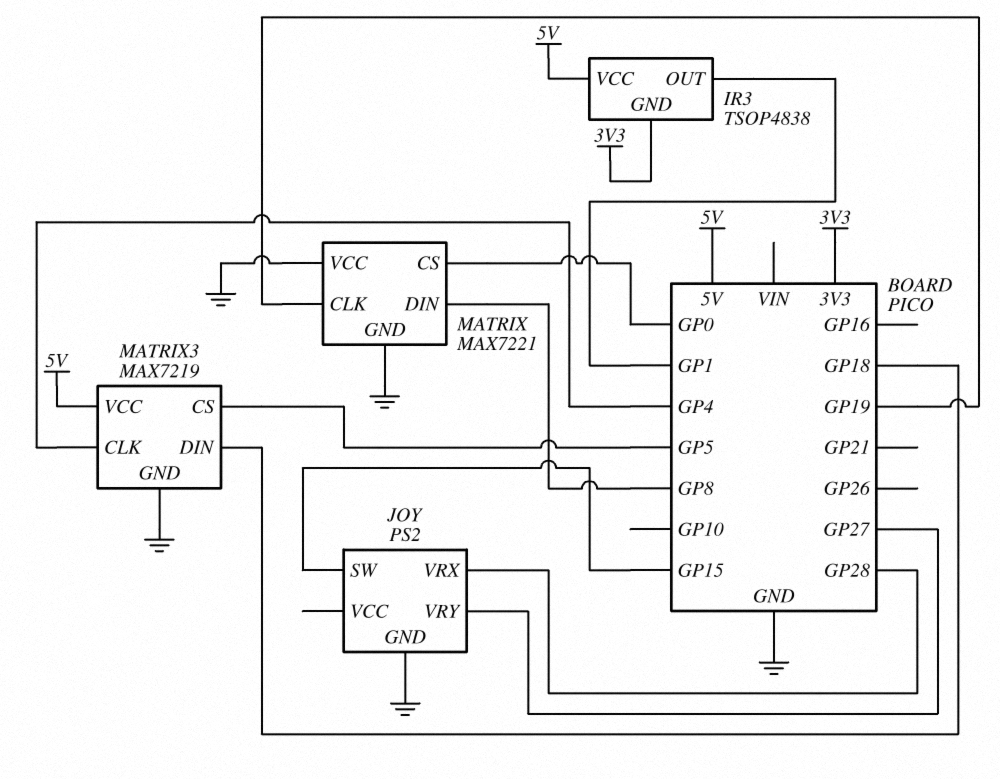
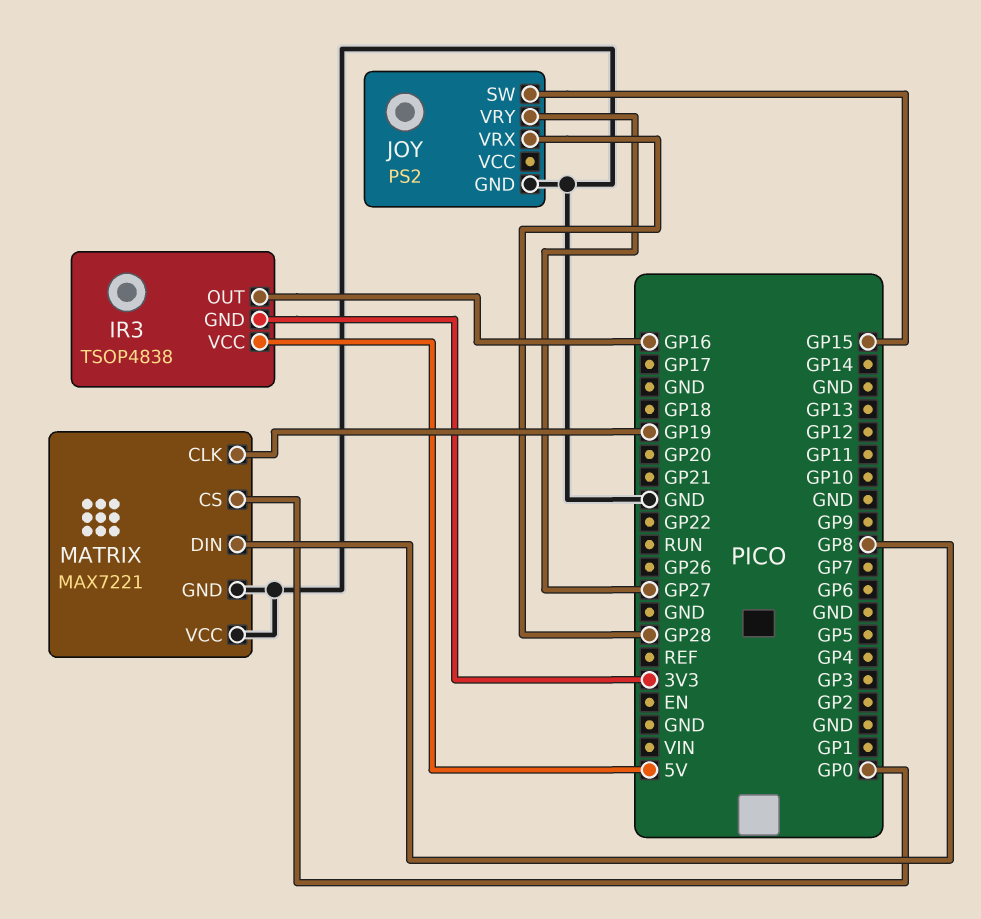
IR3 pin OUT: GP1 -> GP16
MATRIX3: MAX7219 -> none
MATRIX3 pin CLK: GP4 -> none
MATRIX3 pin CS: GP5 -> none
MATRIX3 pin DIN: GP18 -> none
MATRIX3 pin GND: GND -> none
MATRIX3 pin VCC: 5V -> none

